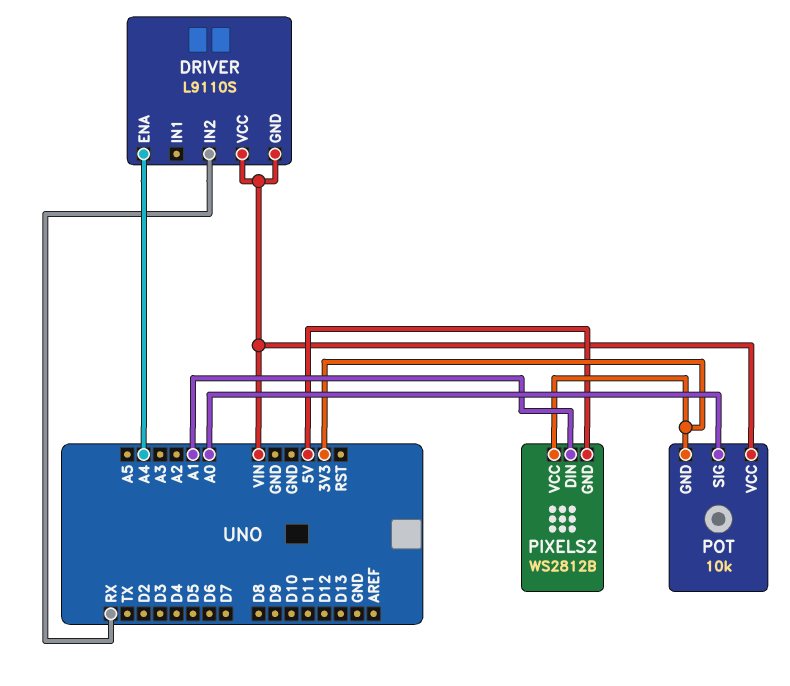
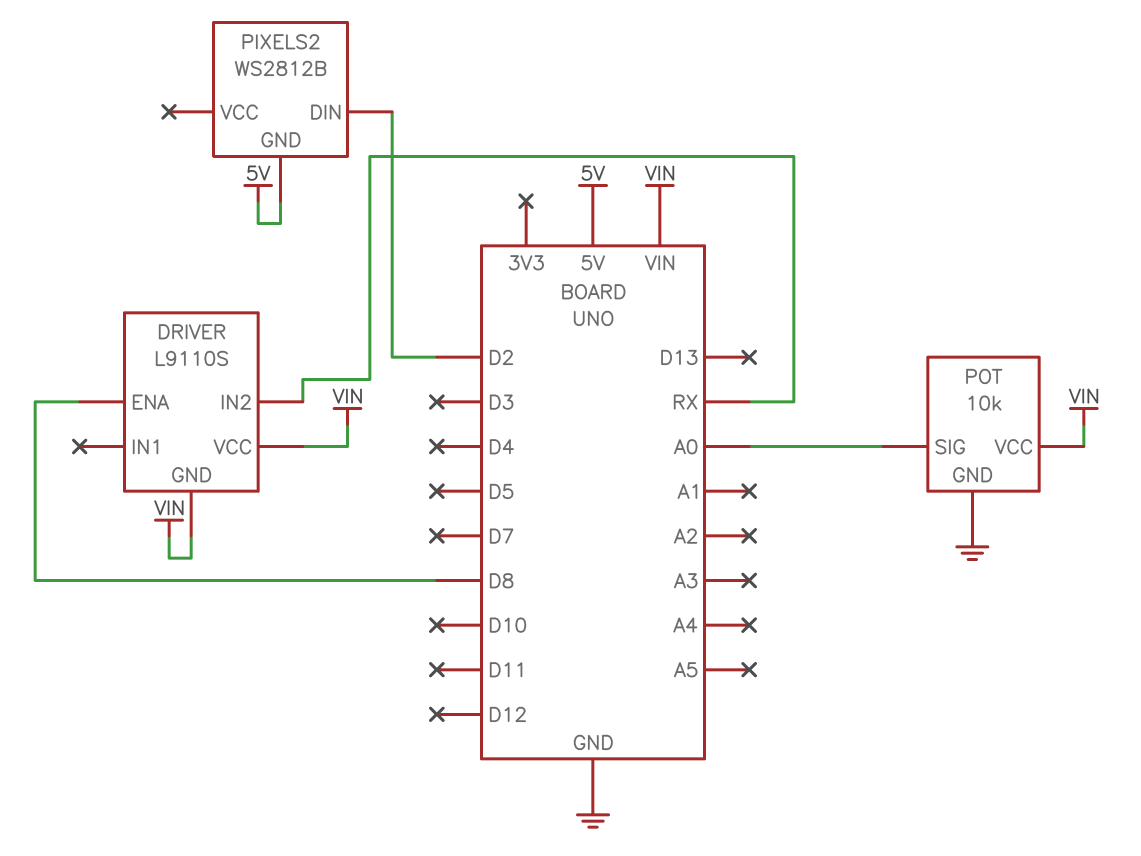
DRIVER pin ENA: A4 -> D8
PIXELS2 pin DIN: A1 -> D2
PIXELS2 pin VCC: 3V3 -> none
POT pin GND: 3V3 -> GND

